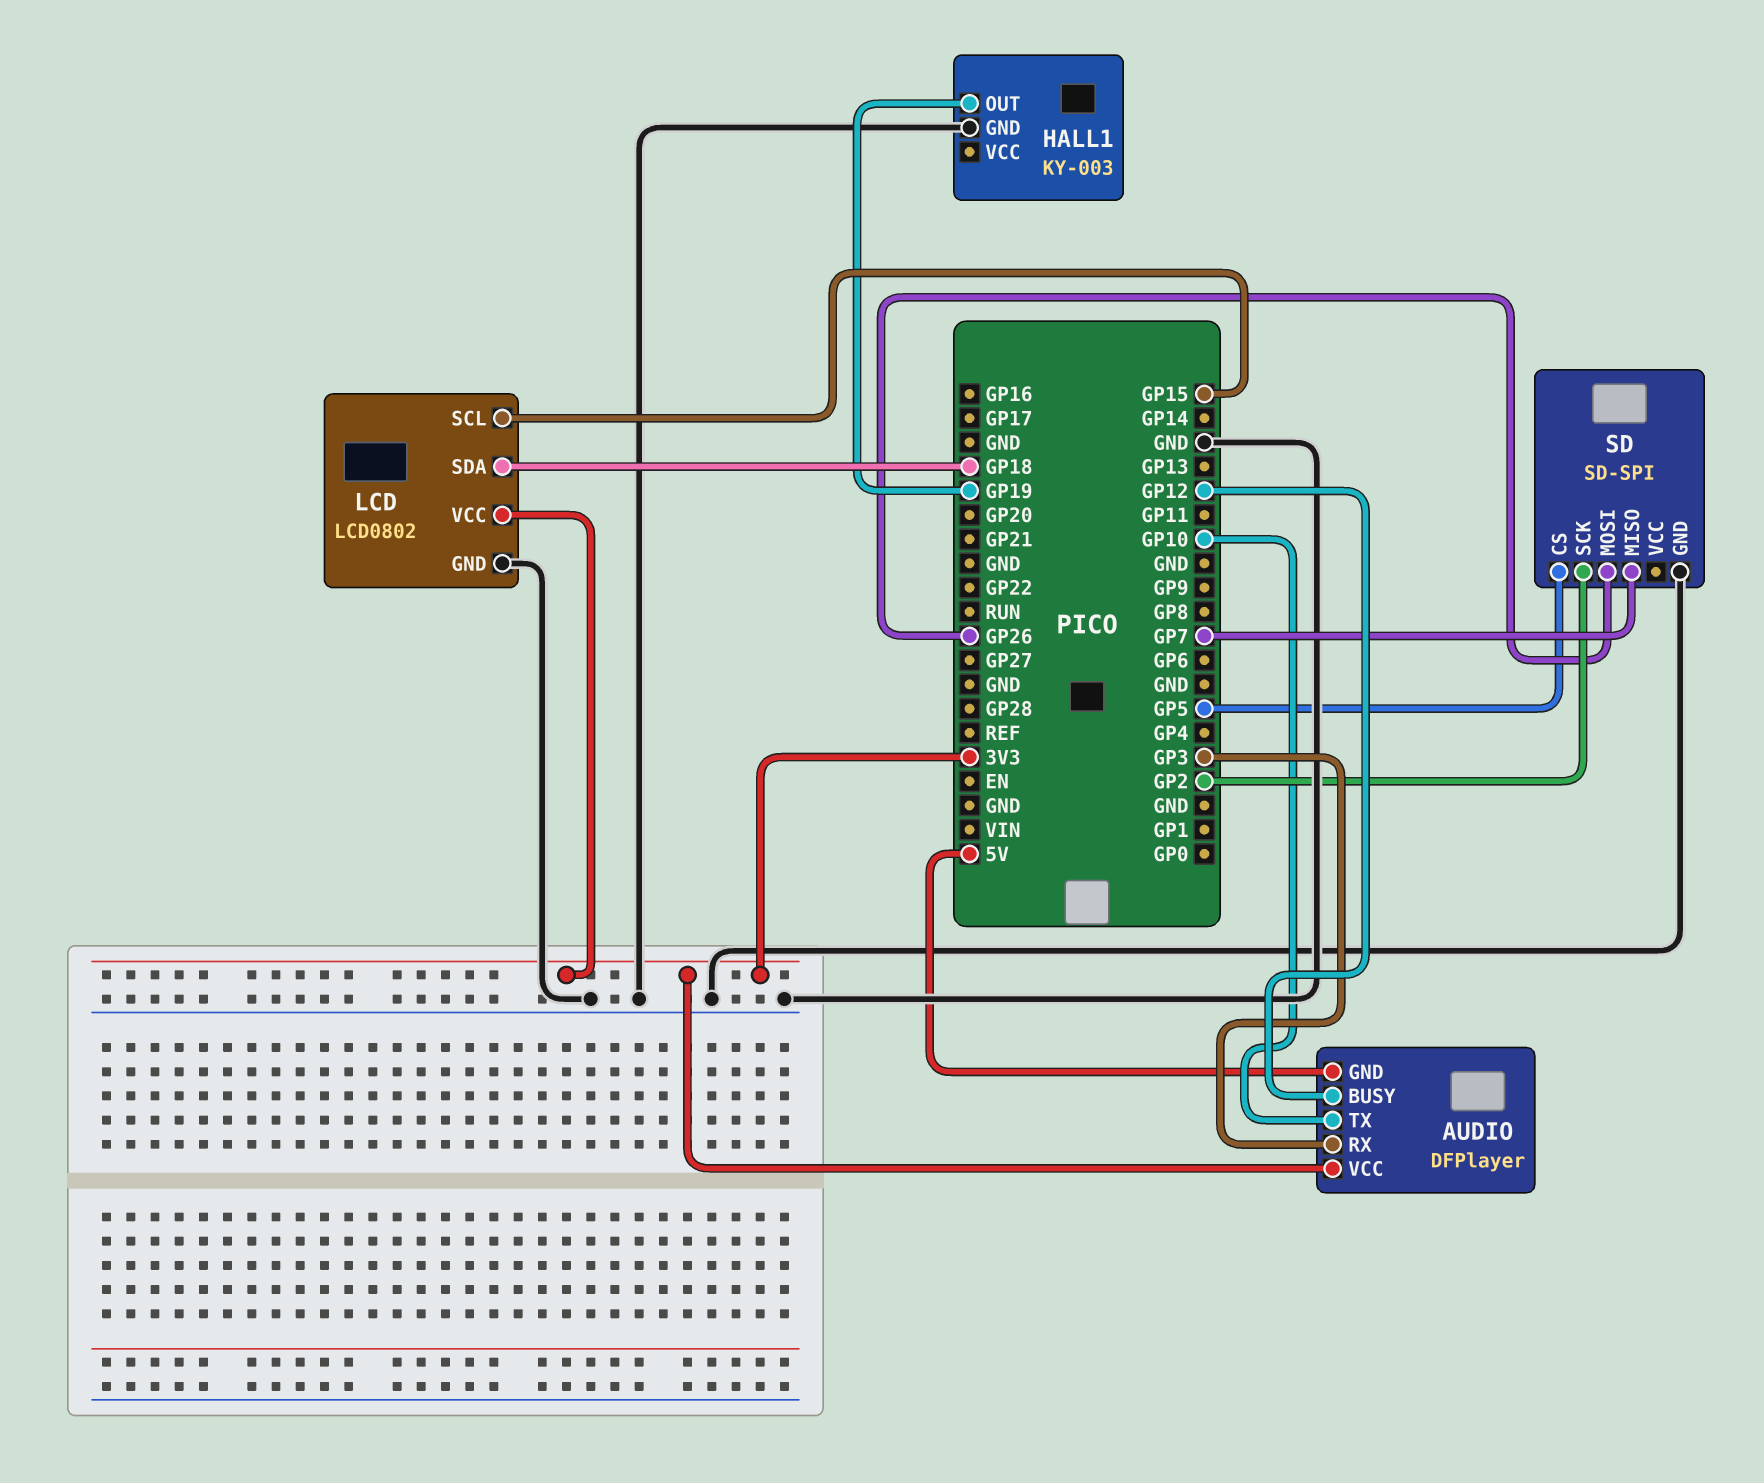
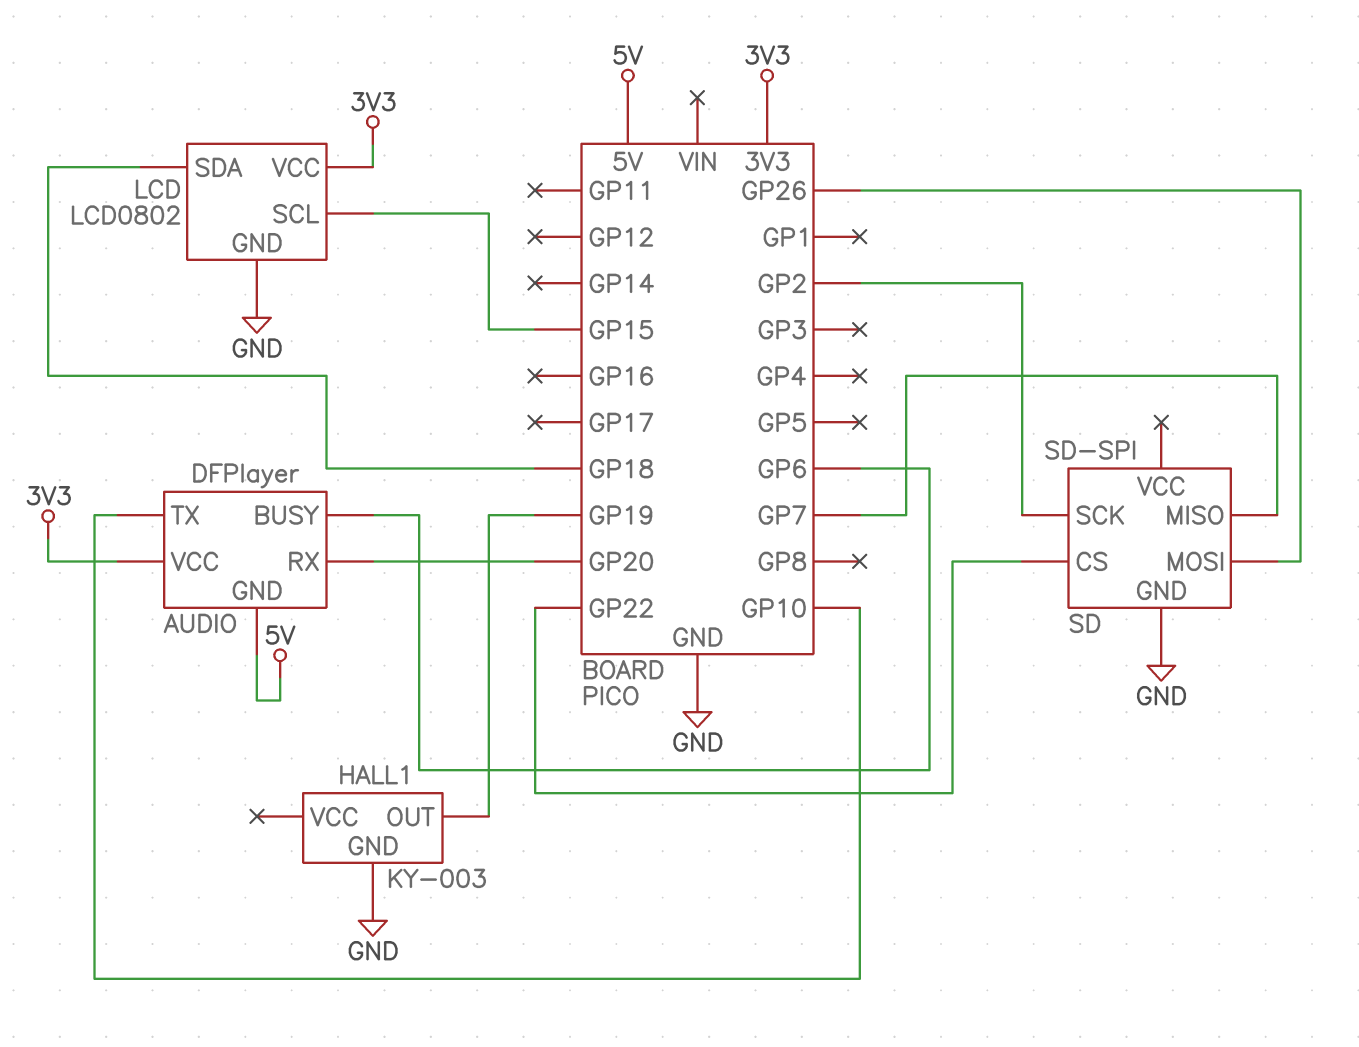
AUDIO pin BUSY: GP12 -> GP6
AUDIO pin RX: GP3 -> GP20
SD pin CS: GP5 -> GP22

